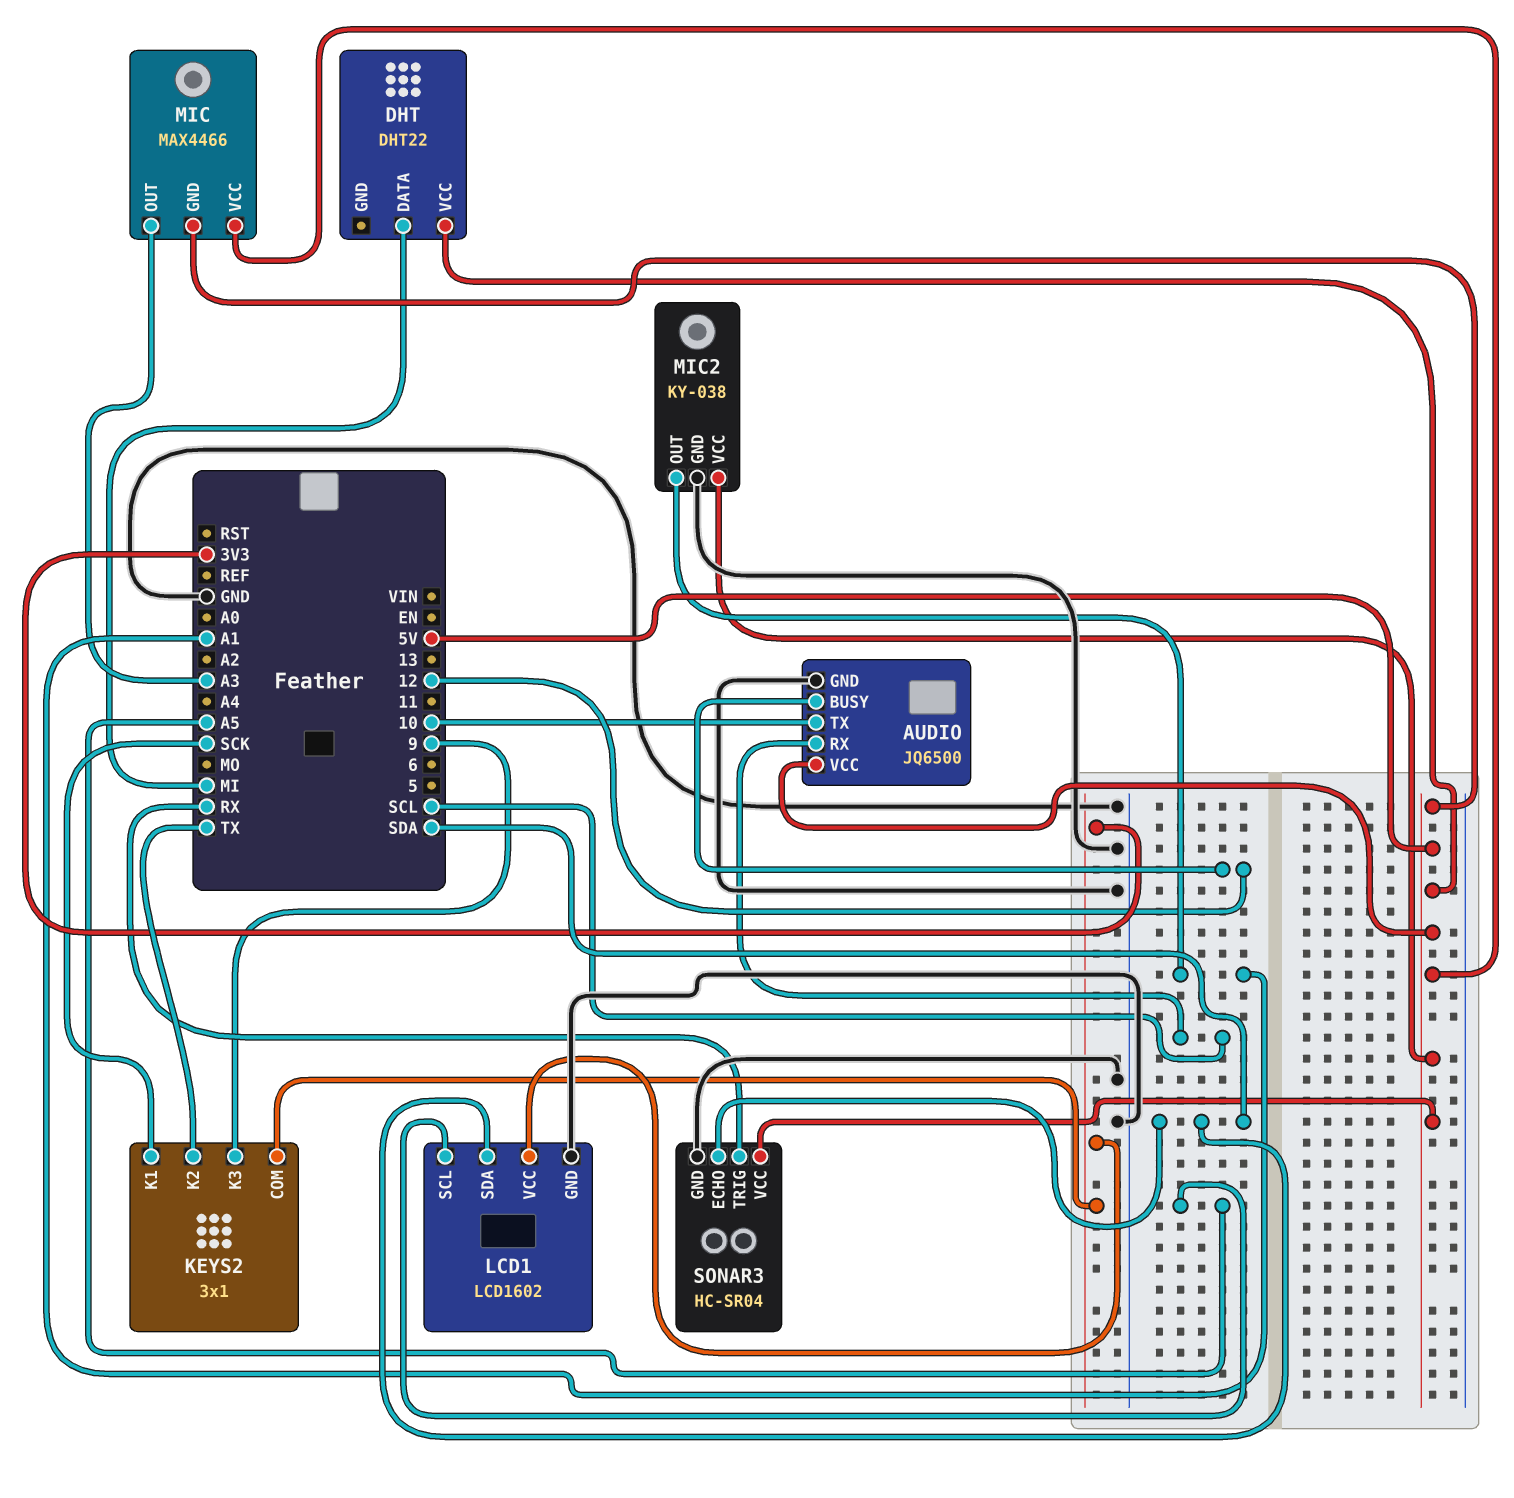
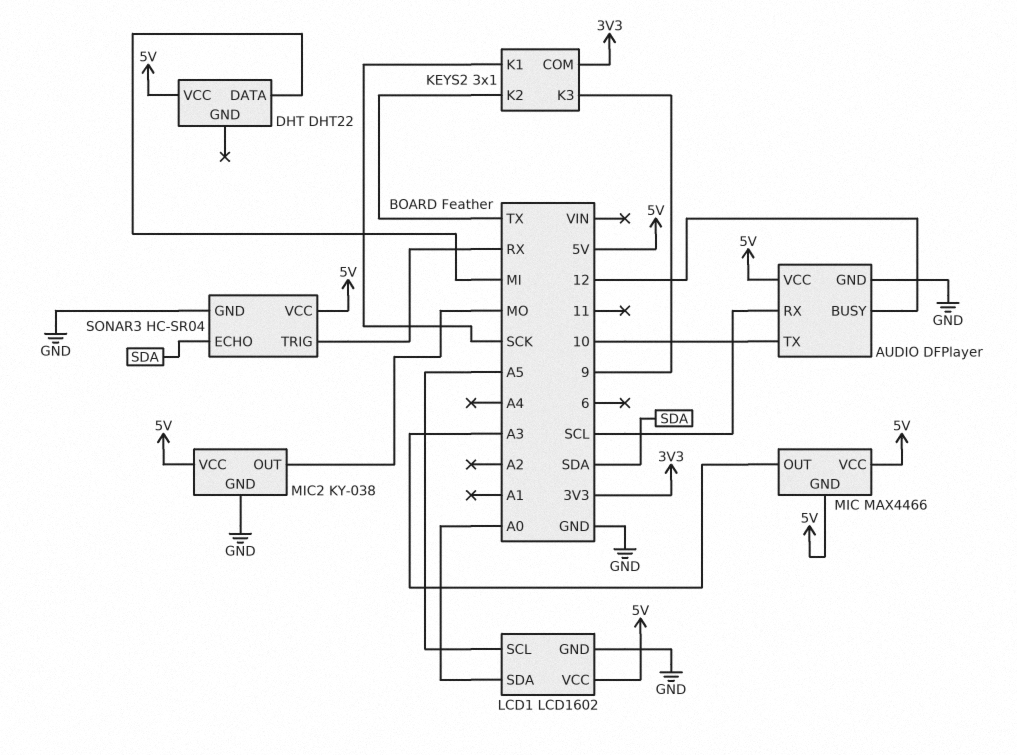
AUDIO: JQ6500 -> DFPlayer
LCD1 pin SDA: SDA -> A0
LCD1 pin VCC: 3V3 -> 5V
MIC2 pin OUT: A1 -> MO

